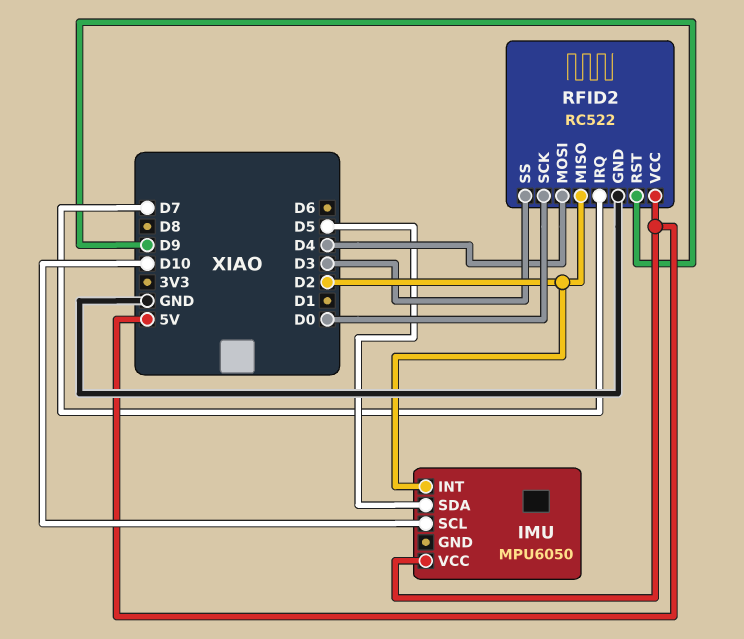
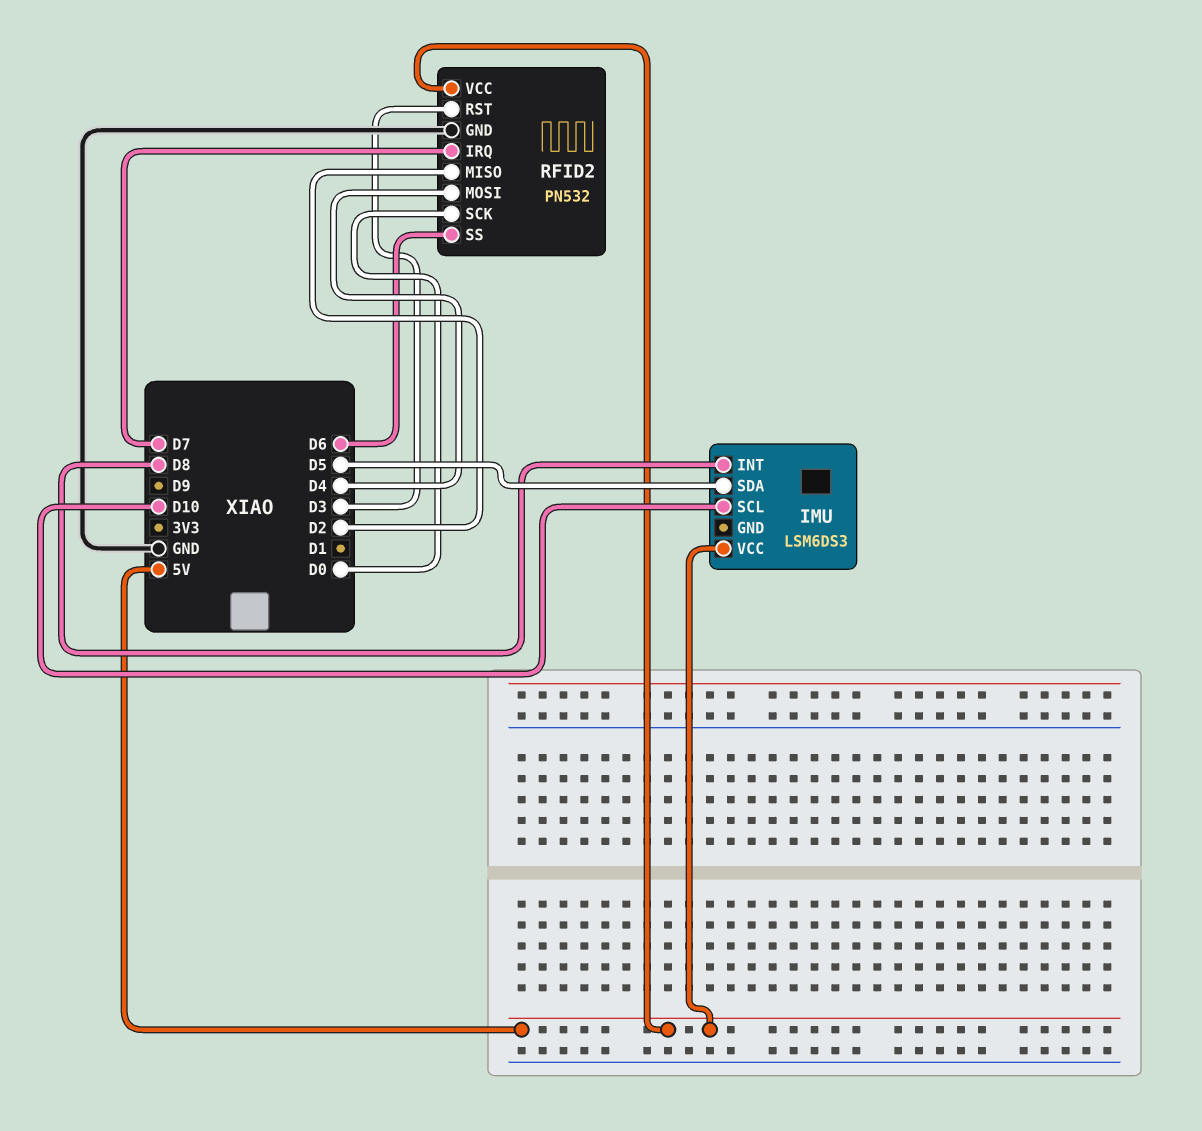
IMU: MPU6050 -> LSM6DS3
IMU pin INT: D2 -> D8
RFID2: RC522 -> PN532
RFID2 pin RST: D9 -> D3
RFID2 pin SS: D3 -> D6

